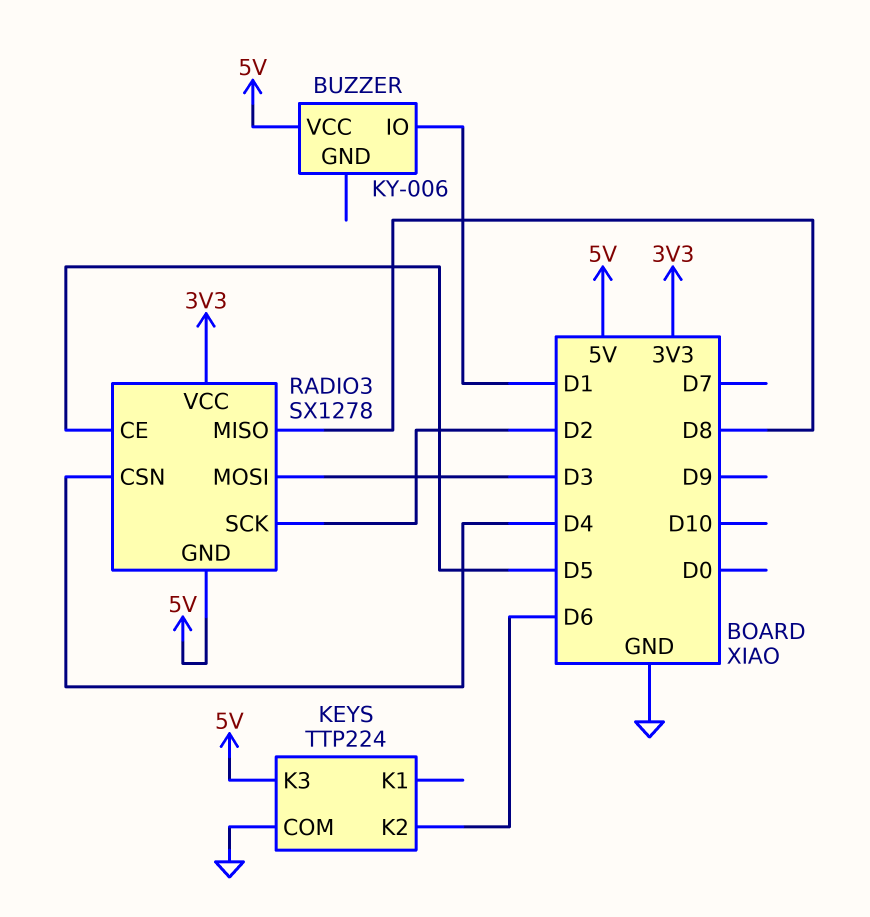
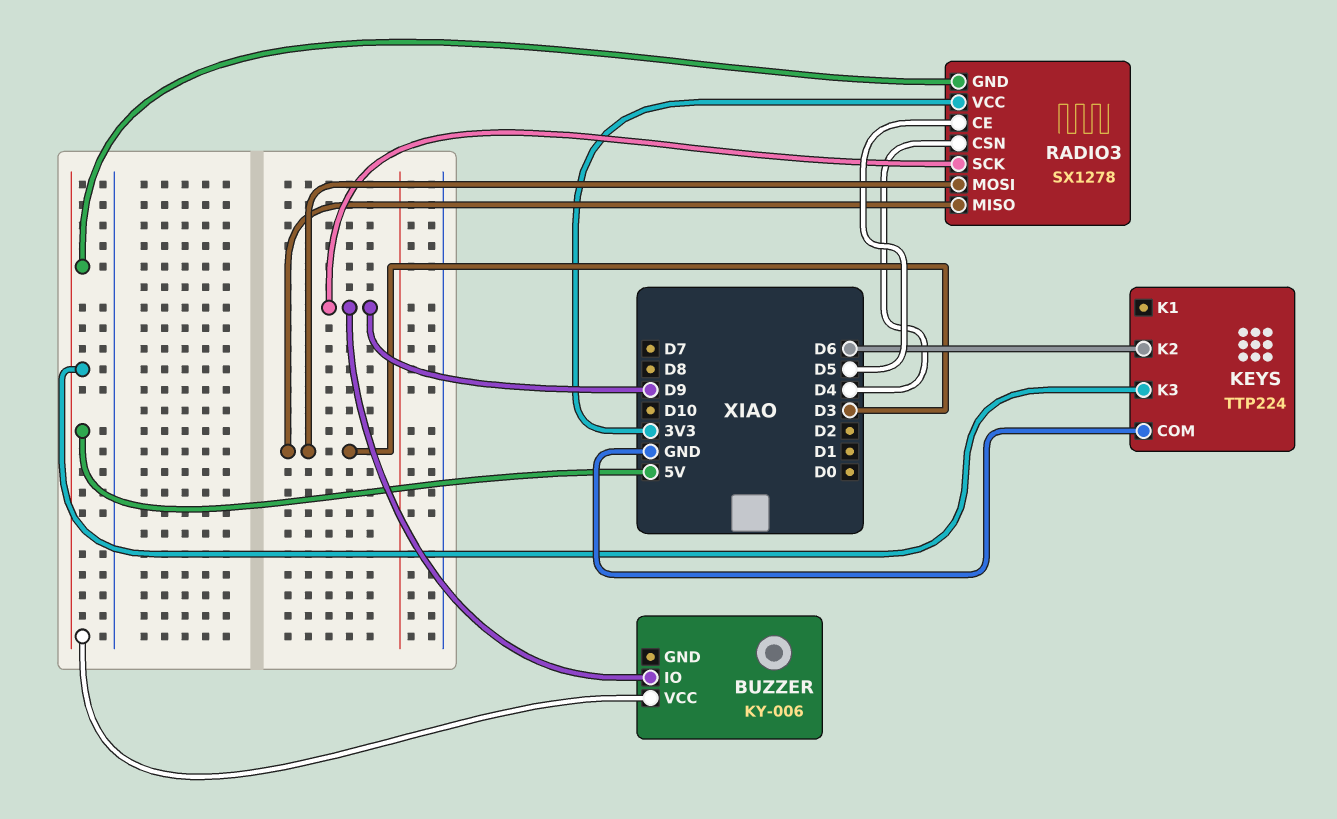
BUZZER pin IO: D1 -> D9
RADIO3 pin MISO: D8 -> D3
RADIO3 pin SCK: D2 -> D9

